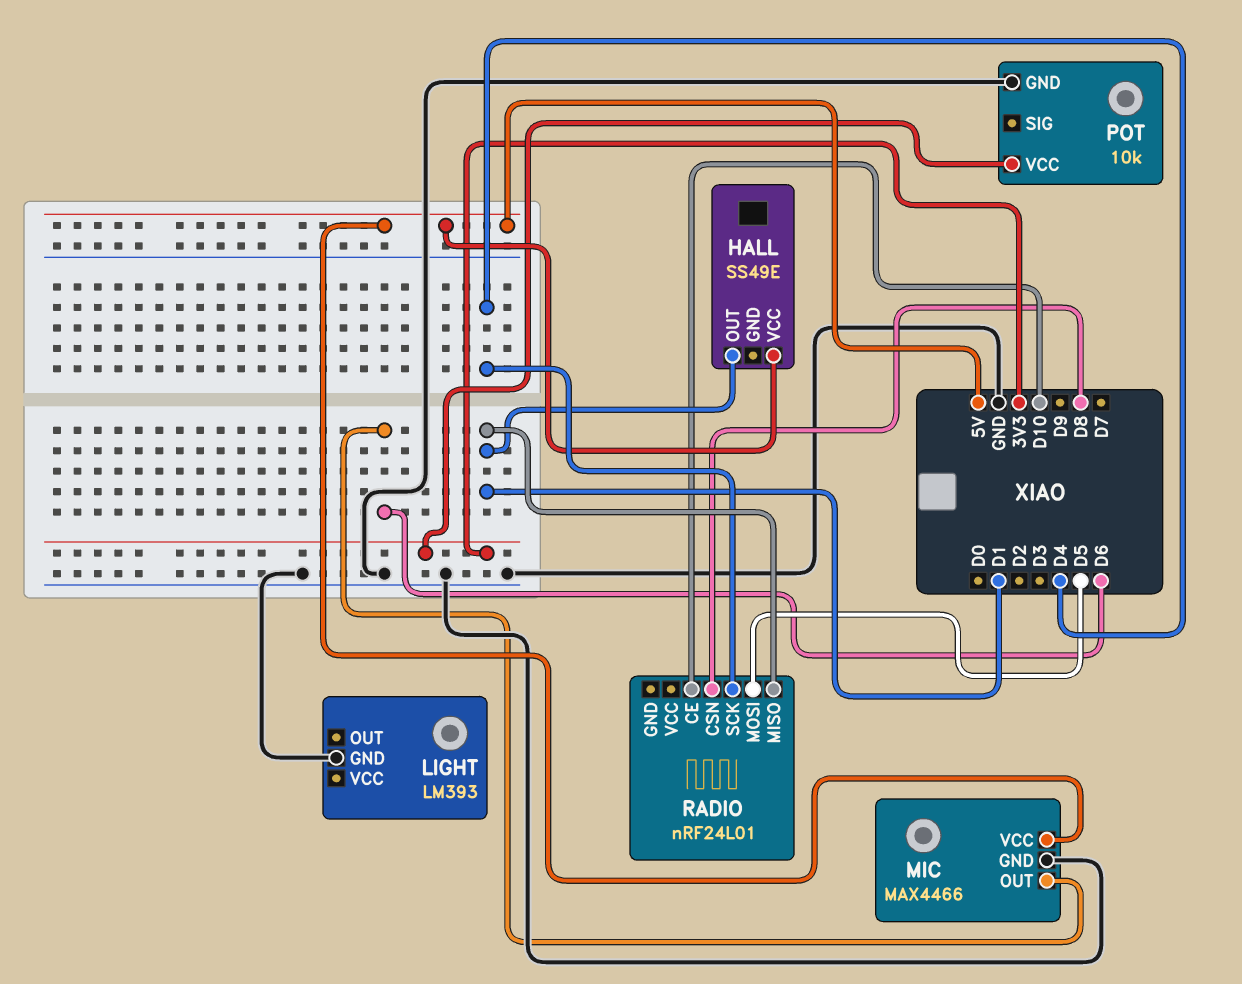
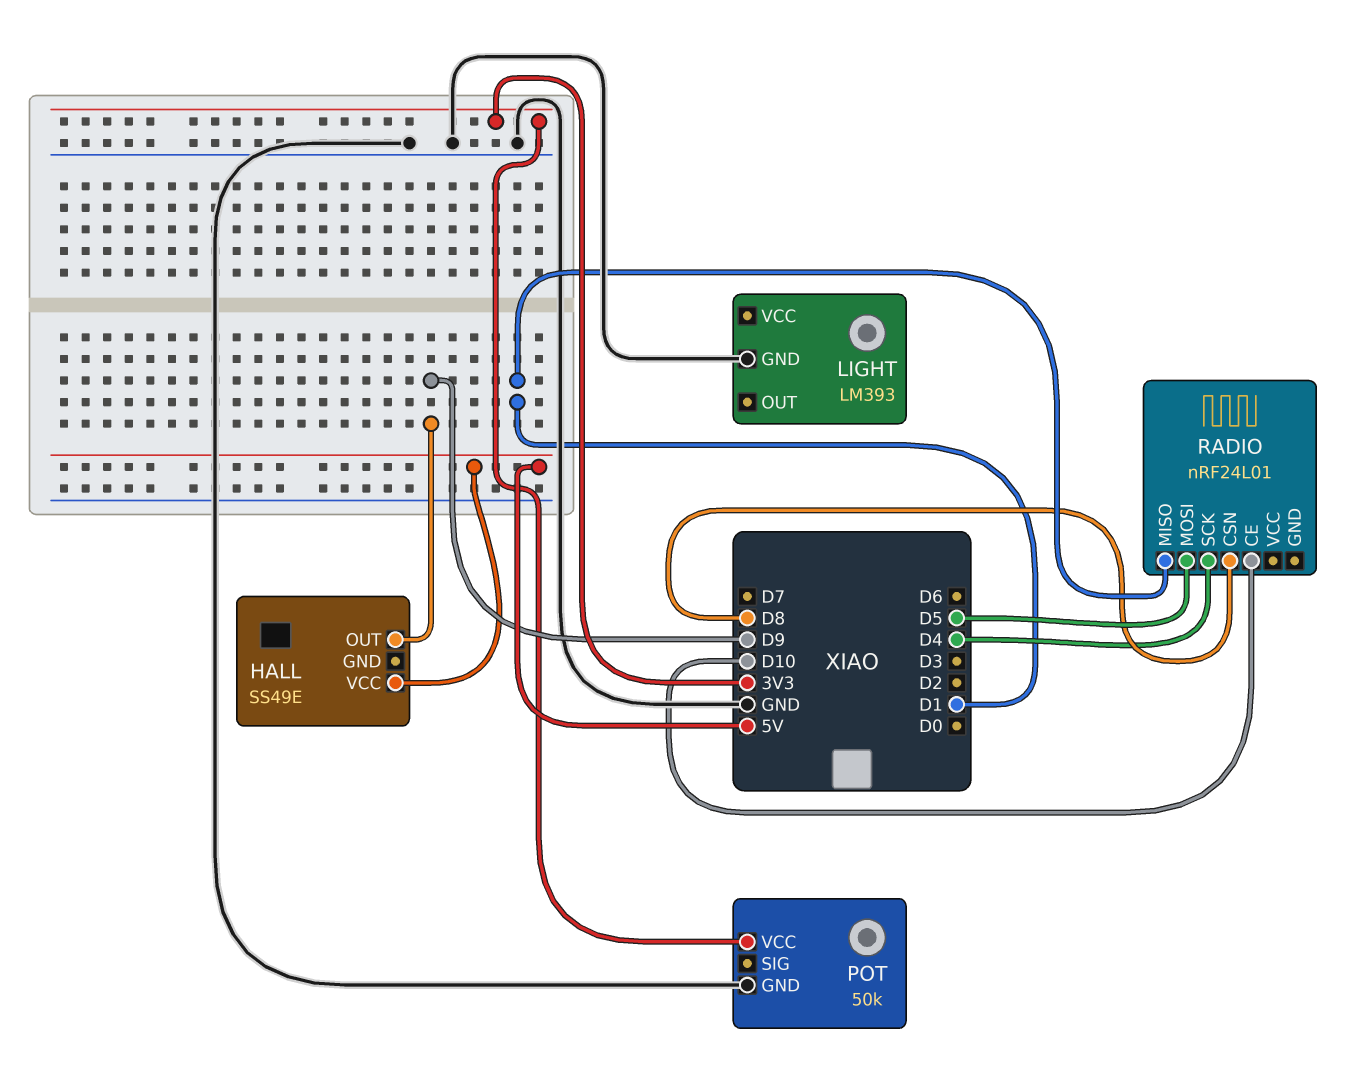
HALL pin OUT: D1 -> D9
MIC: MAX4466 -> none
MIC pin GND: GND -> none
MIC pin OUT: D6 -> none
MIC pin VCC: 5V -> none
POT: 10k -> 50k

